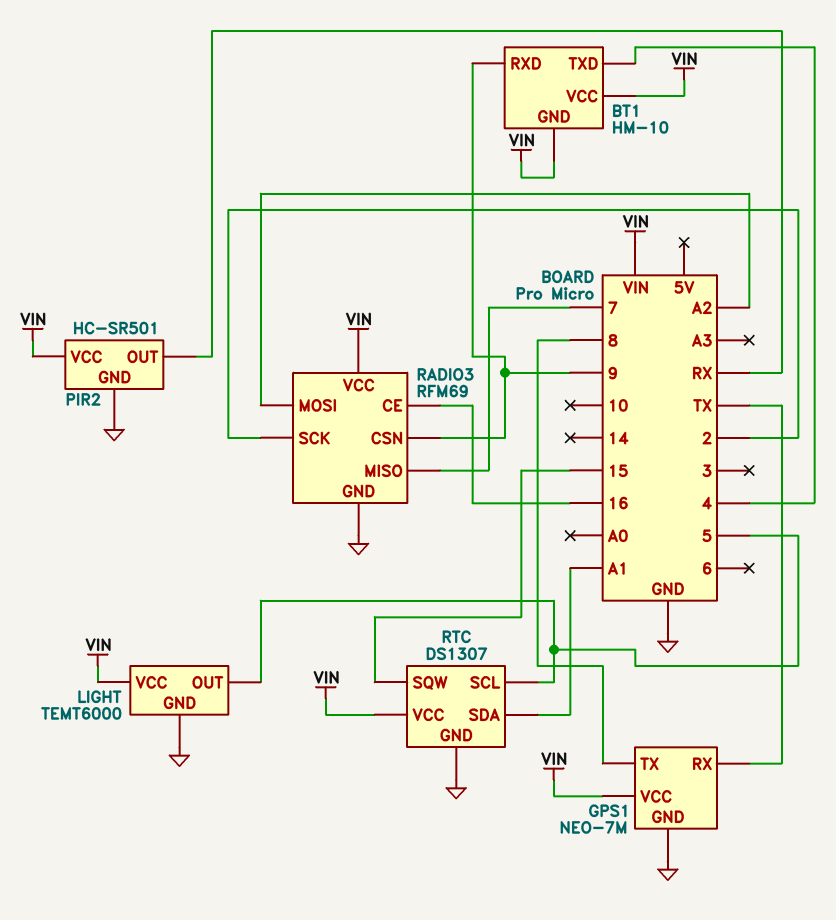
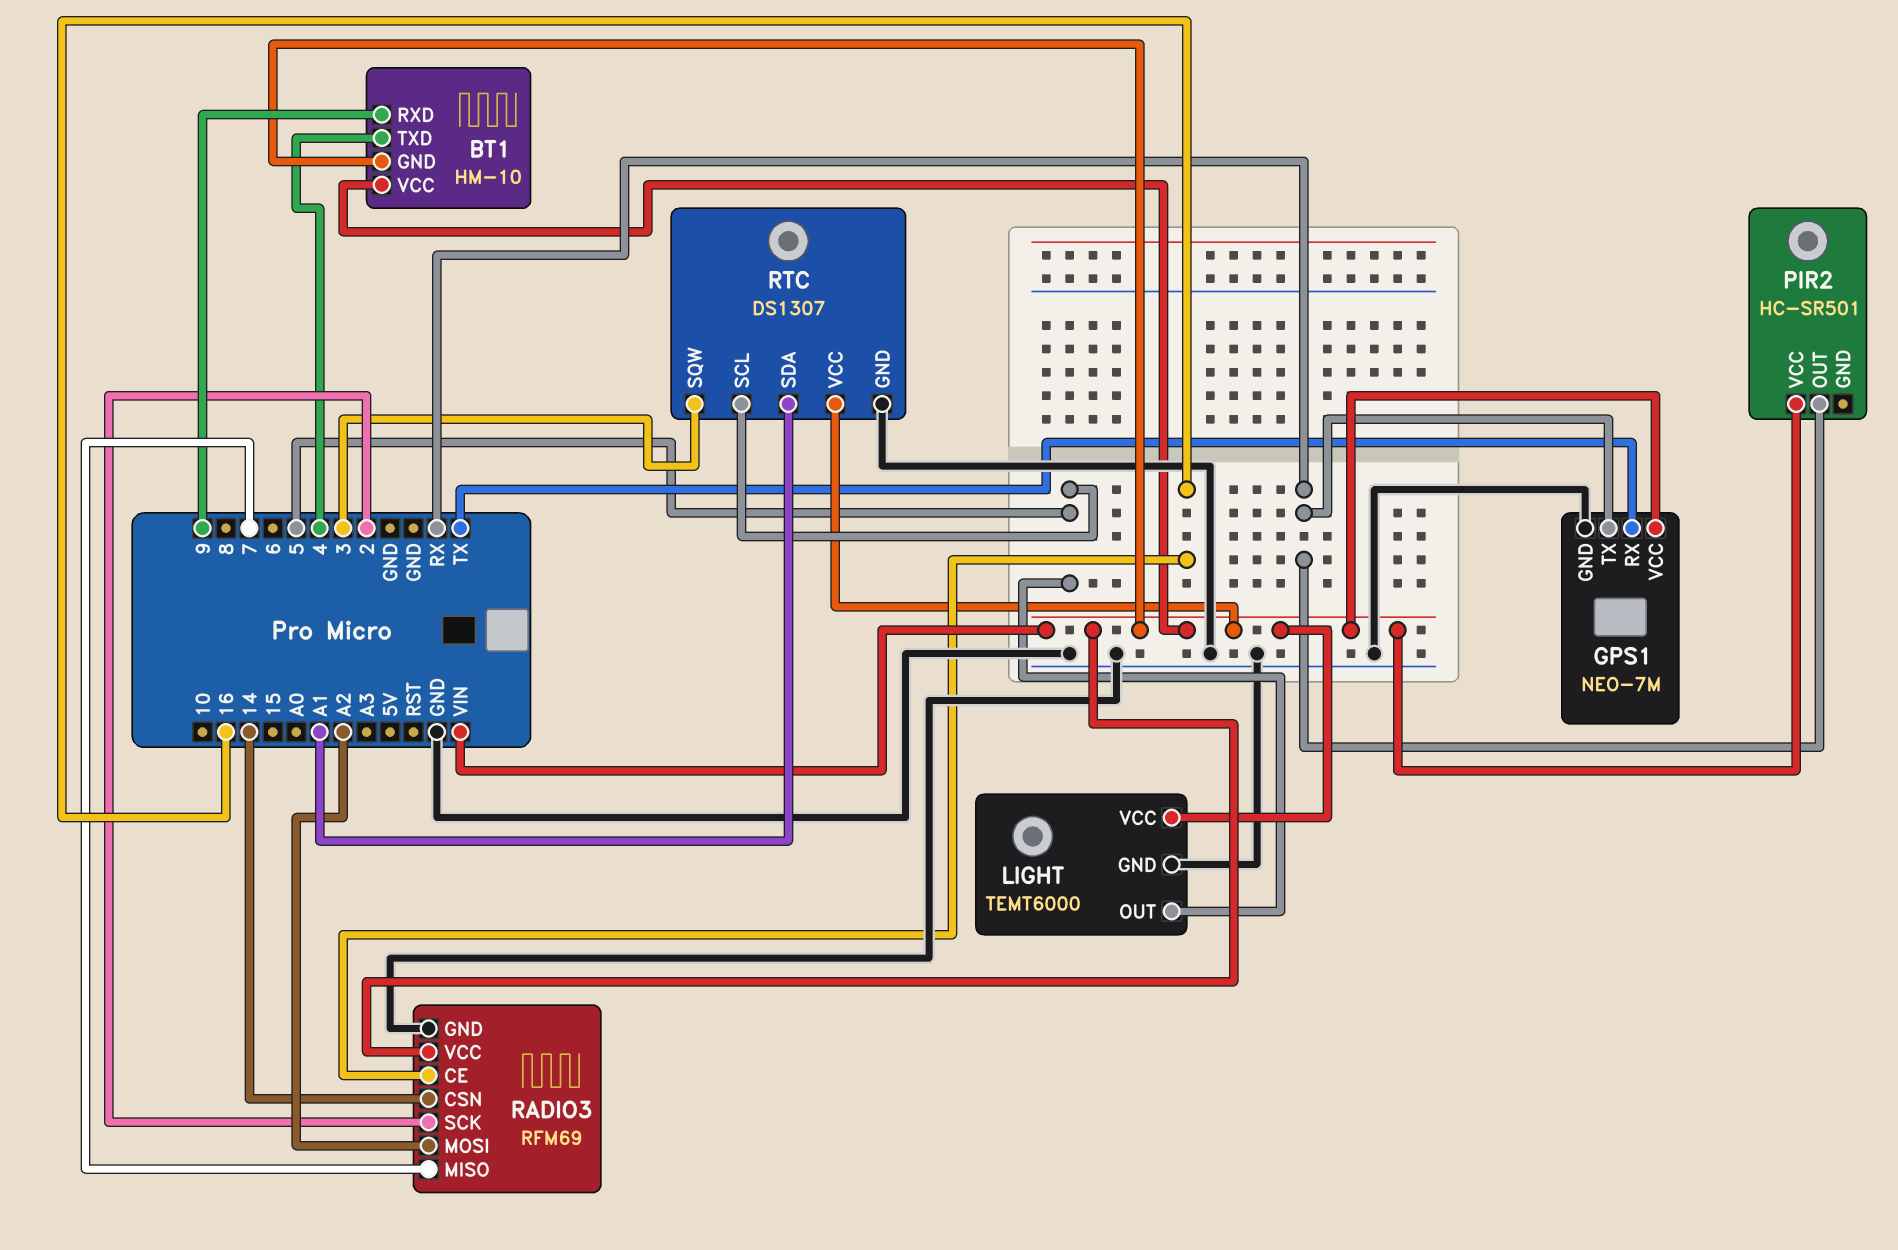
GPS1 pin TX: 8 -> RX
PIR2 pin GND: GND -> none
RADIO3 pin CSN: 9 -> 14
RTC pin SQW: 15 -> 3

